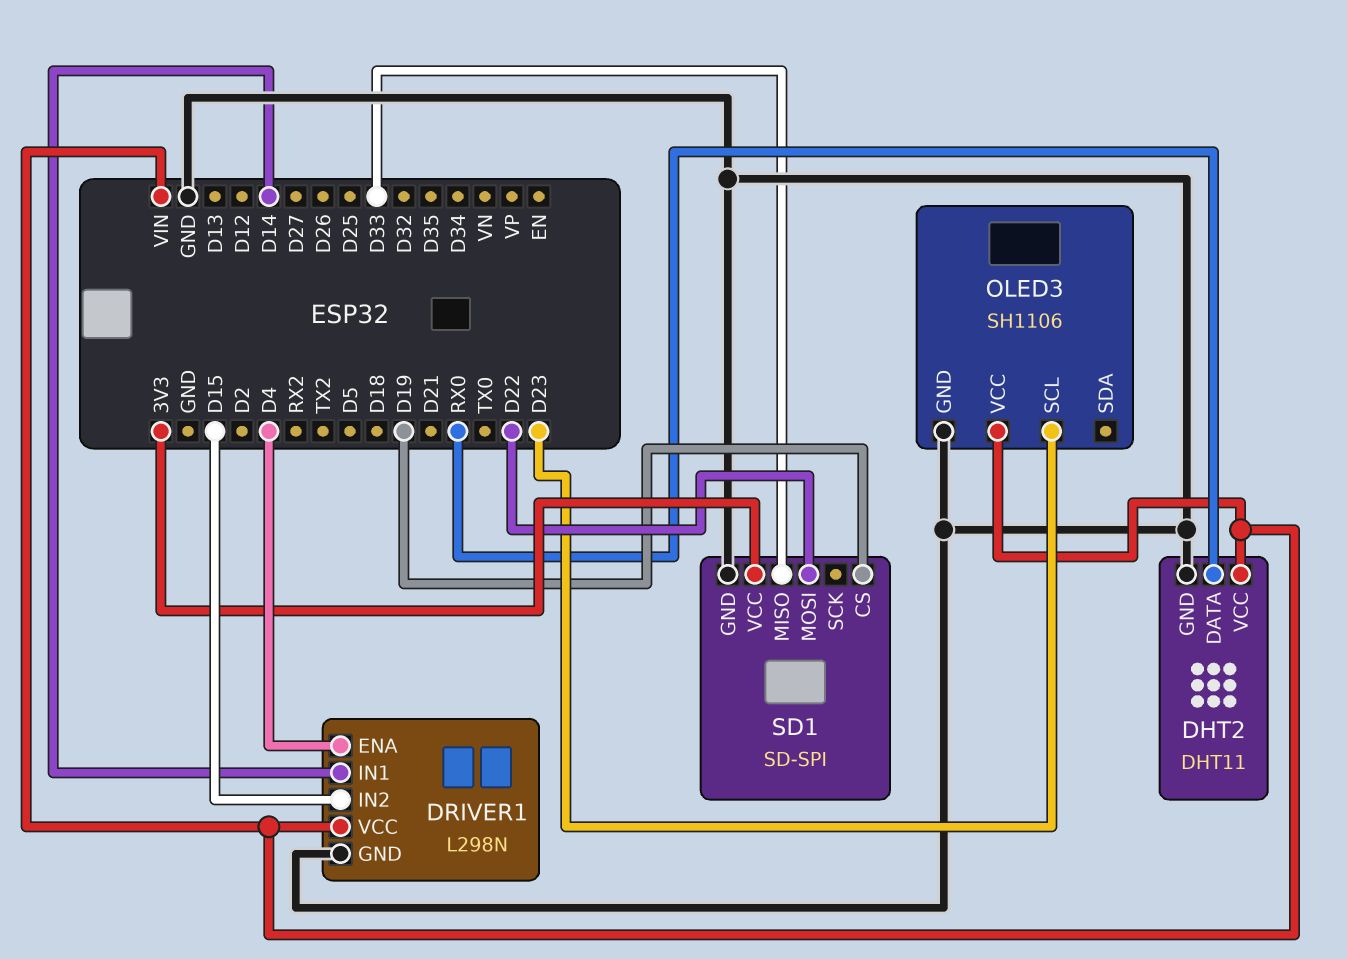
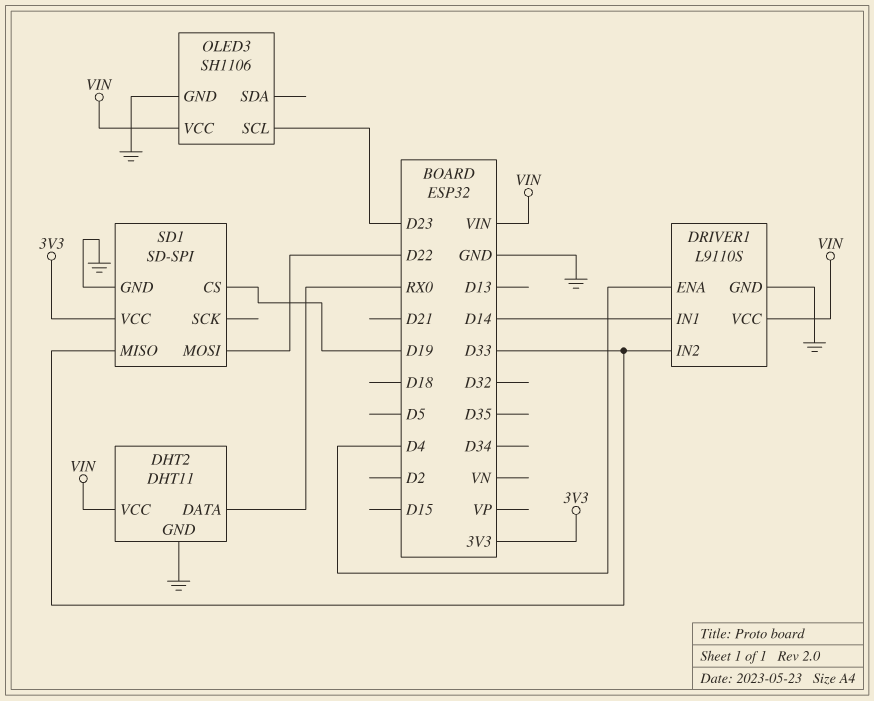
DRIVER1: L298N -> L9110S
DRIVER1 pin IN2: D15 -> D33

